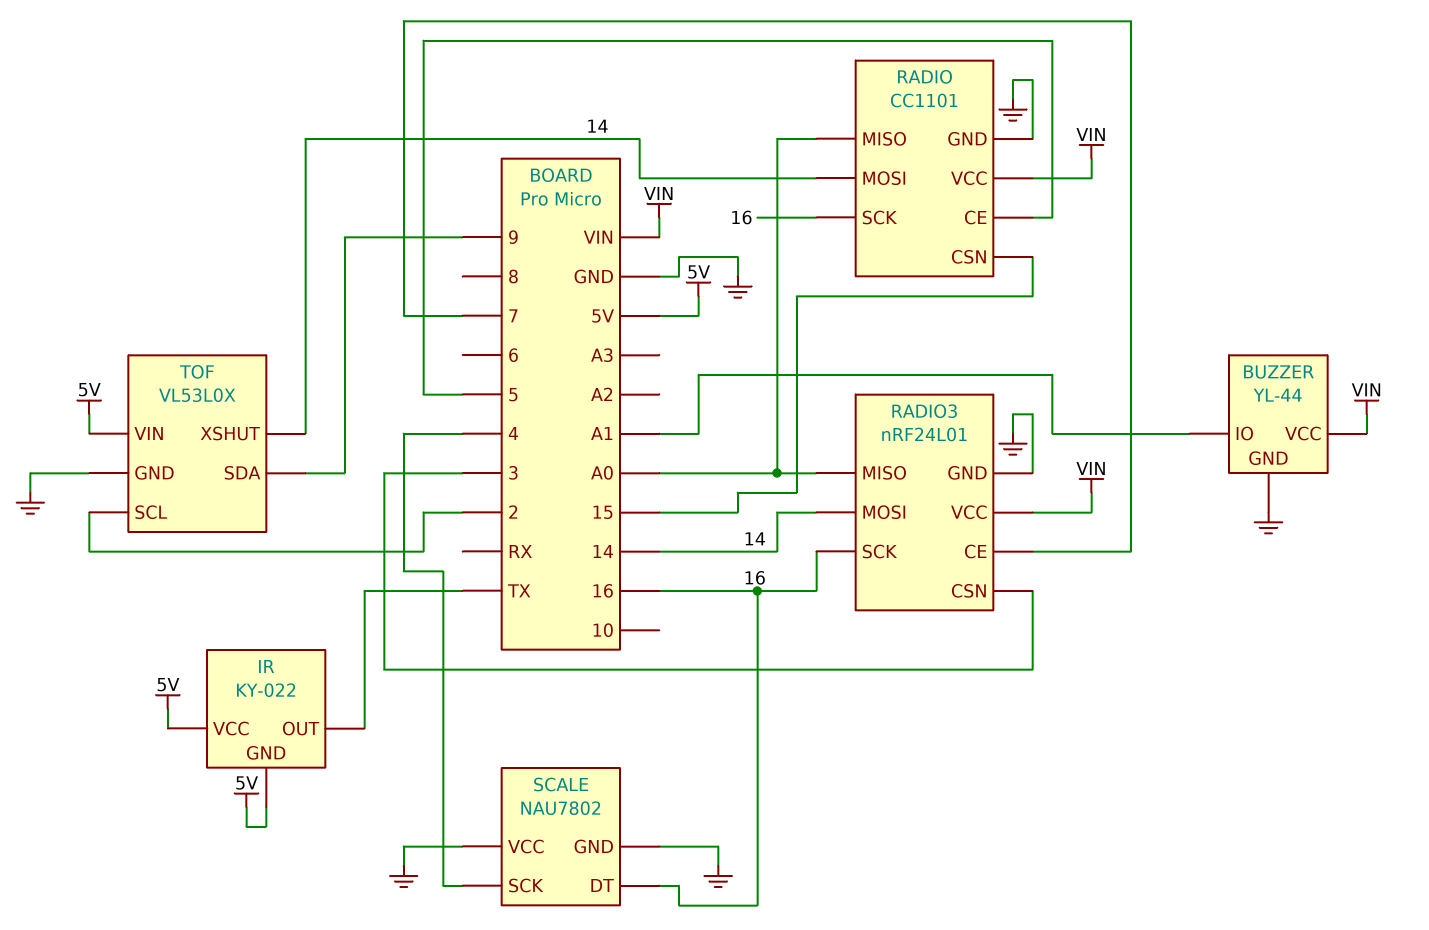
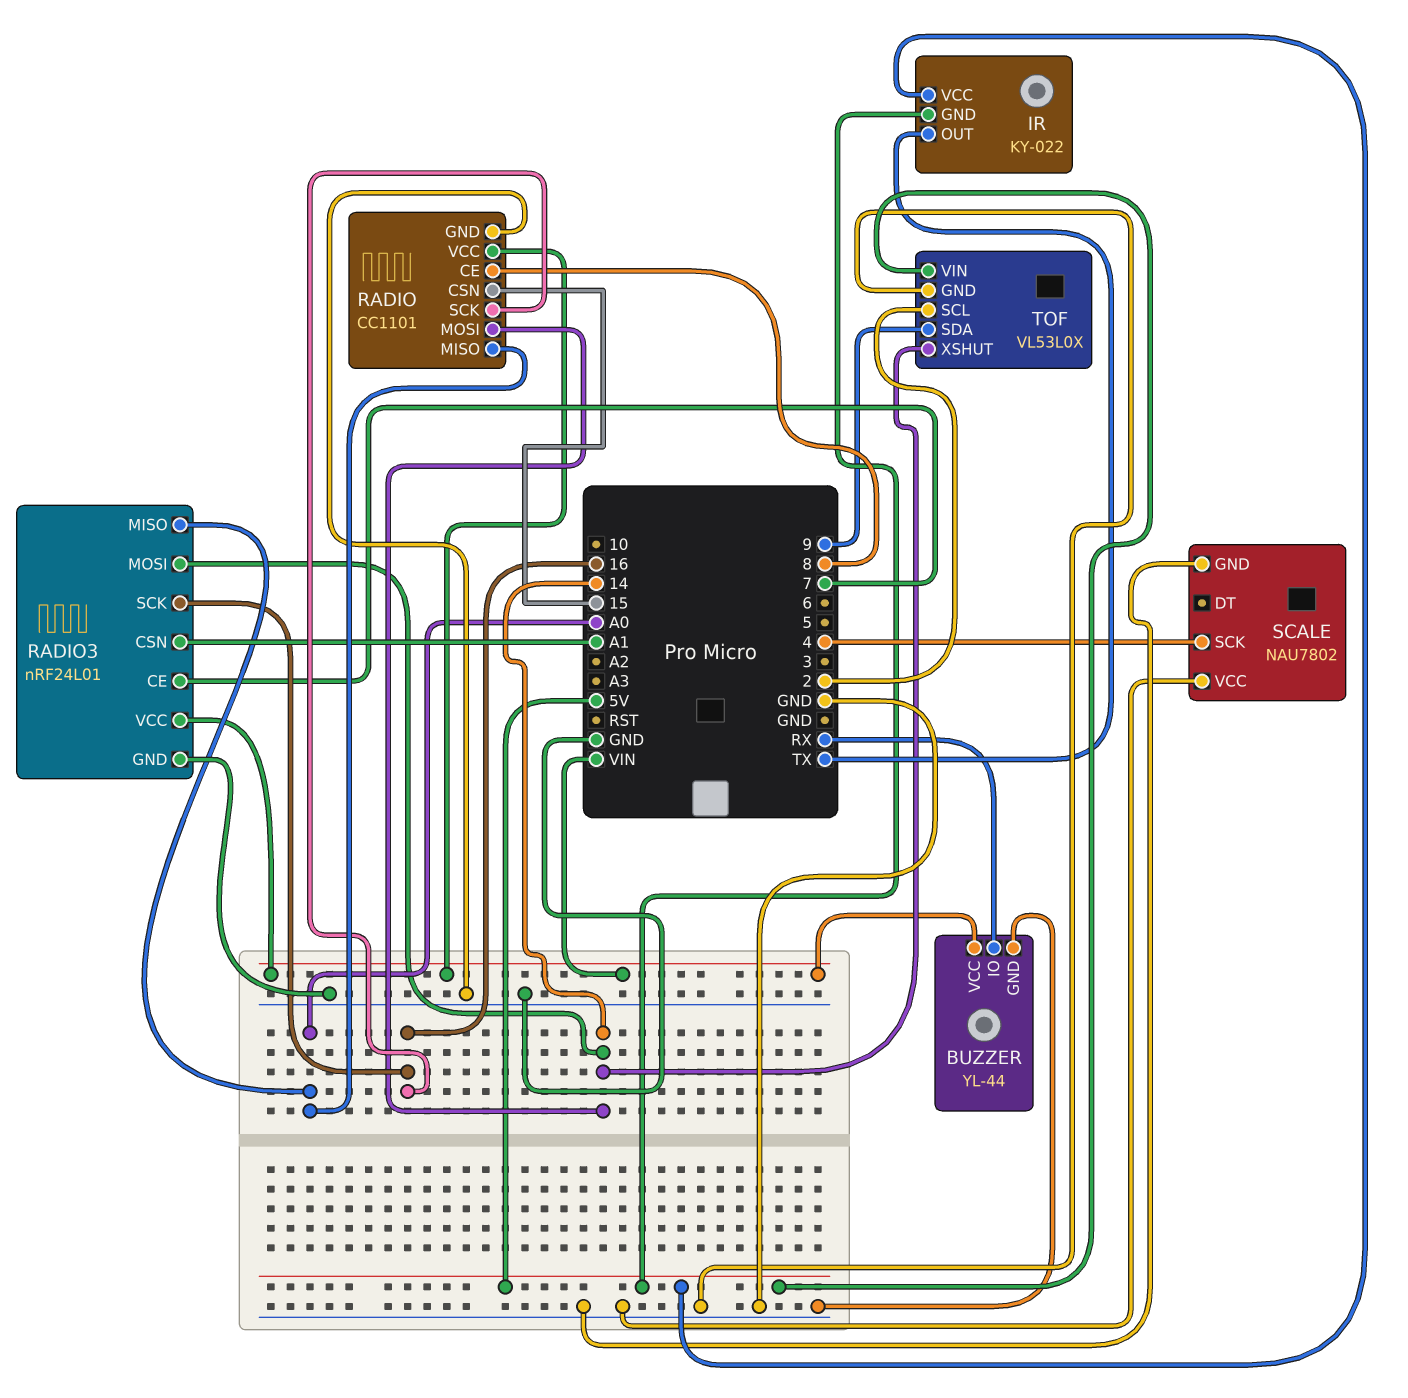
BUZZER pin IO: A1 -> RX
RADIO pin CE: 5 -> 8
RADIO3 pin CSN: 3 -> A1
SCALE pin DT: 16 -> none

